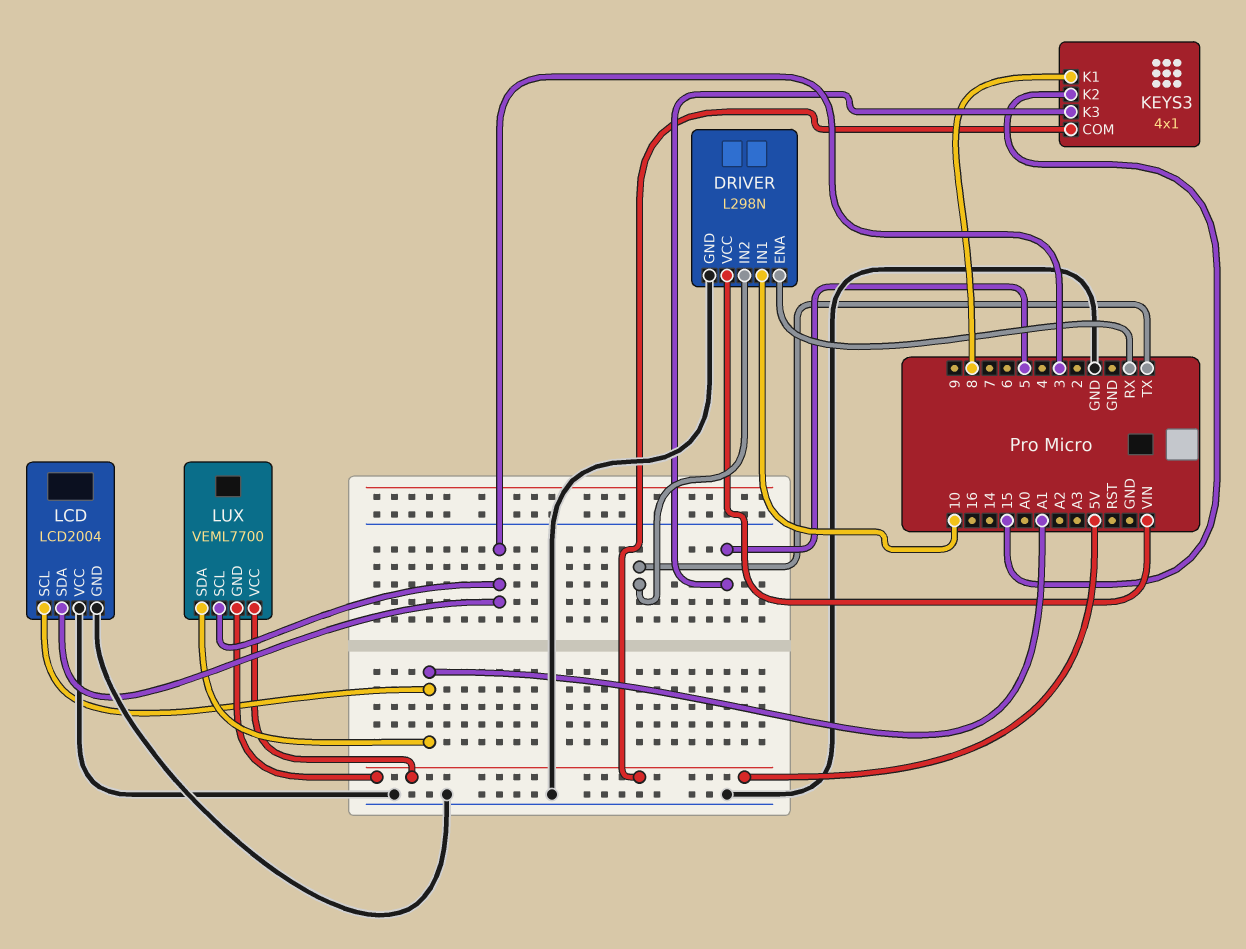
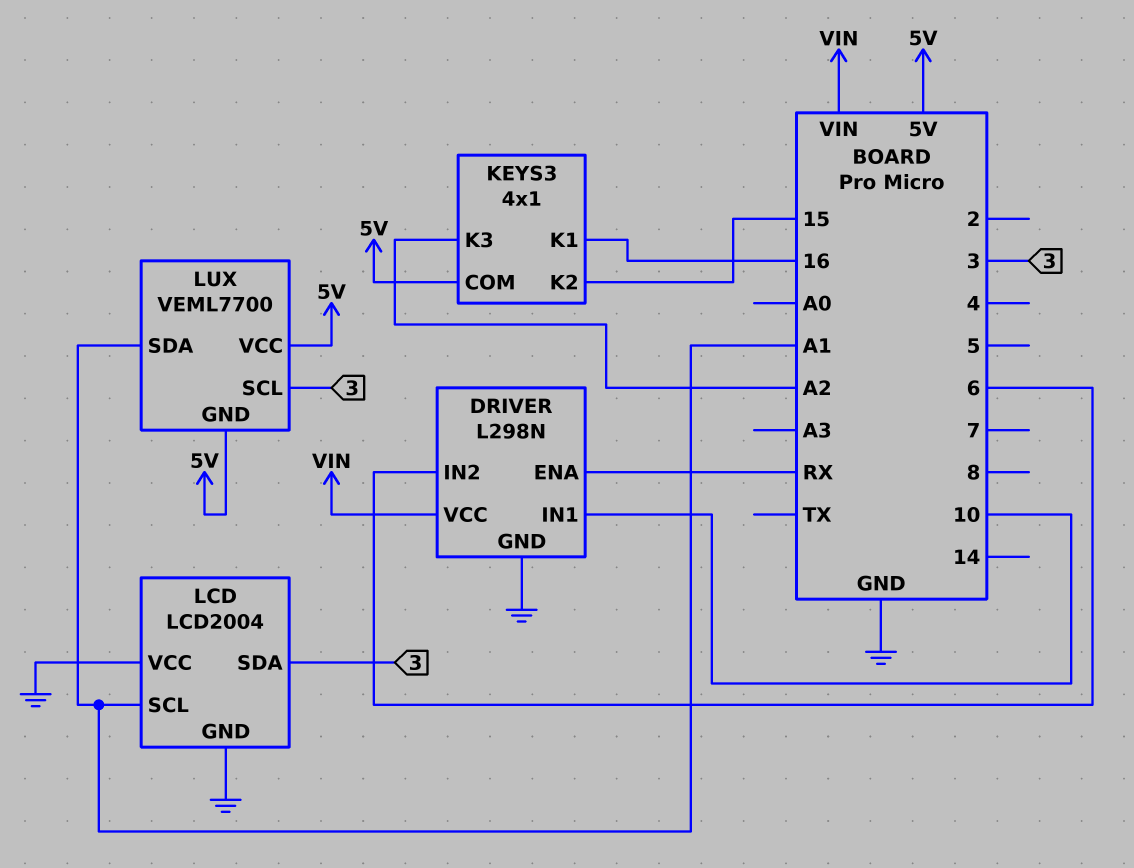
DRIVER pin IN2: TX -> 6
KEYS3 pin K1: 8 -> 16
KEYS3 pin K3: 5 -> A2

